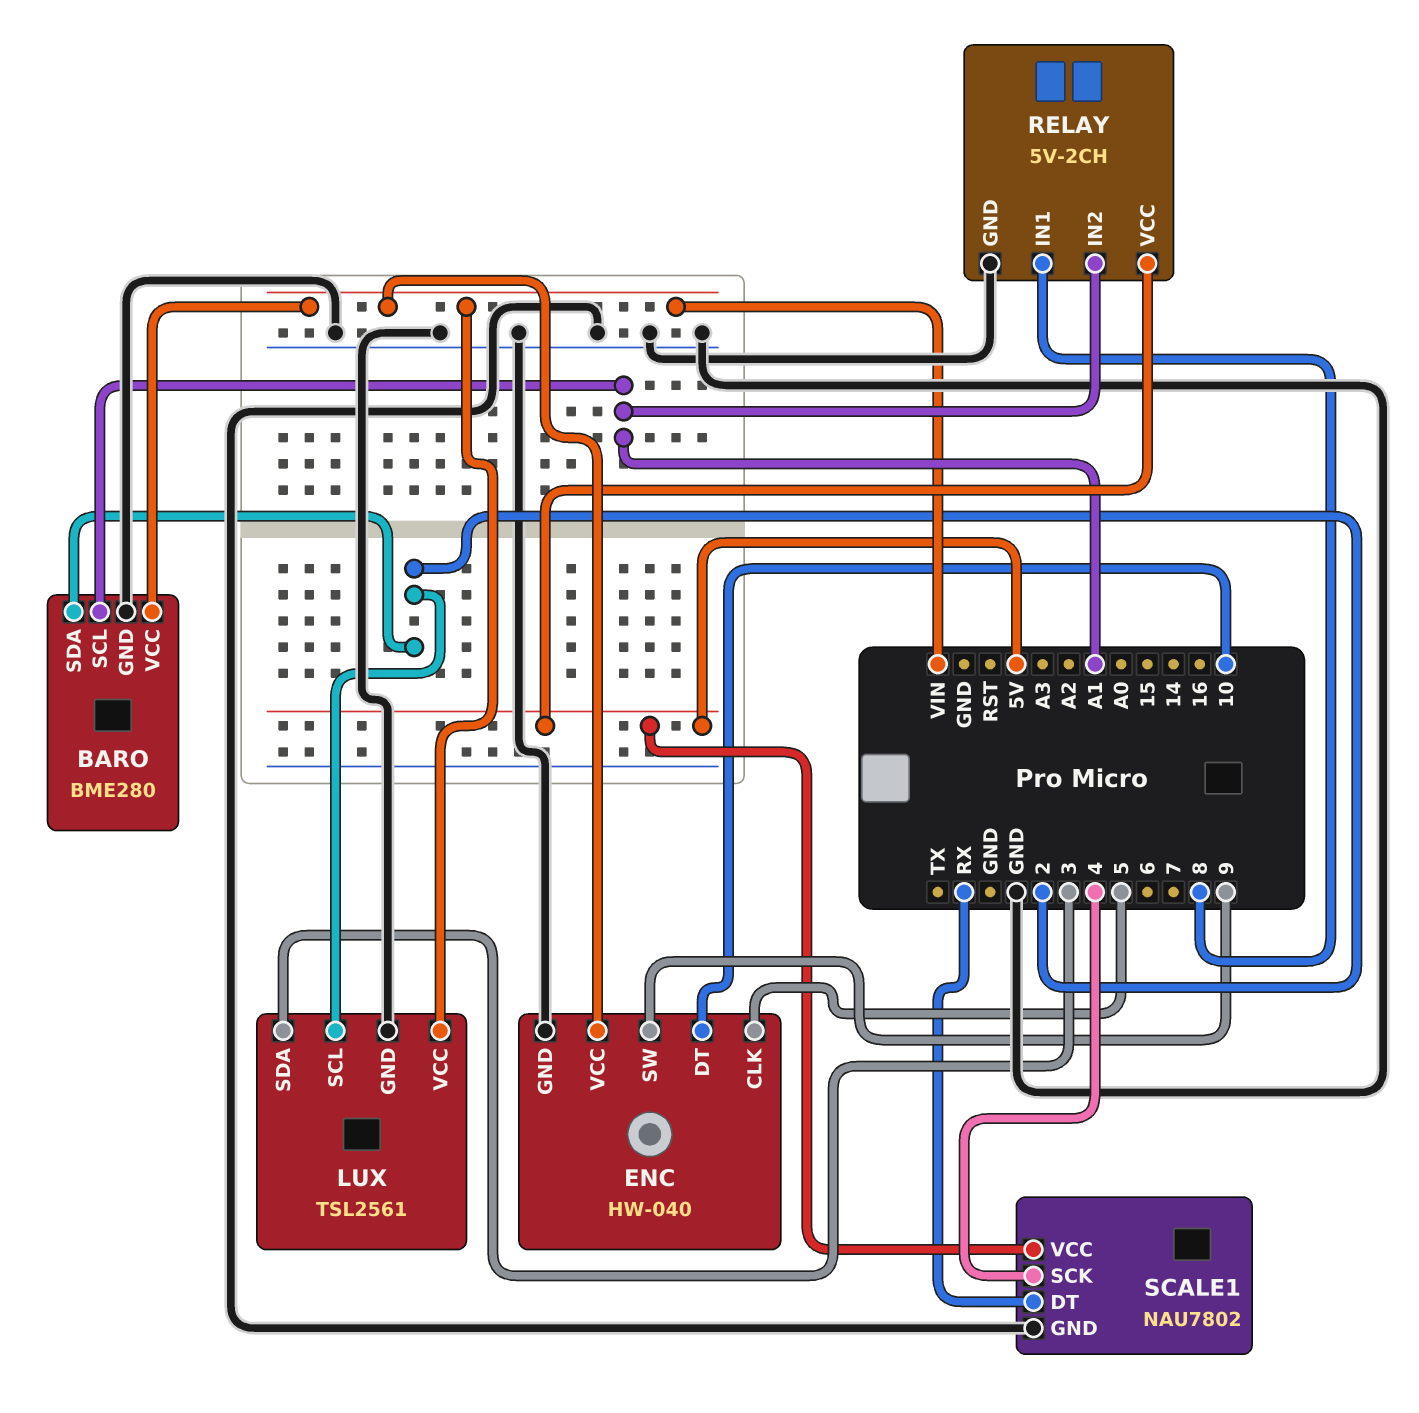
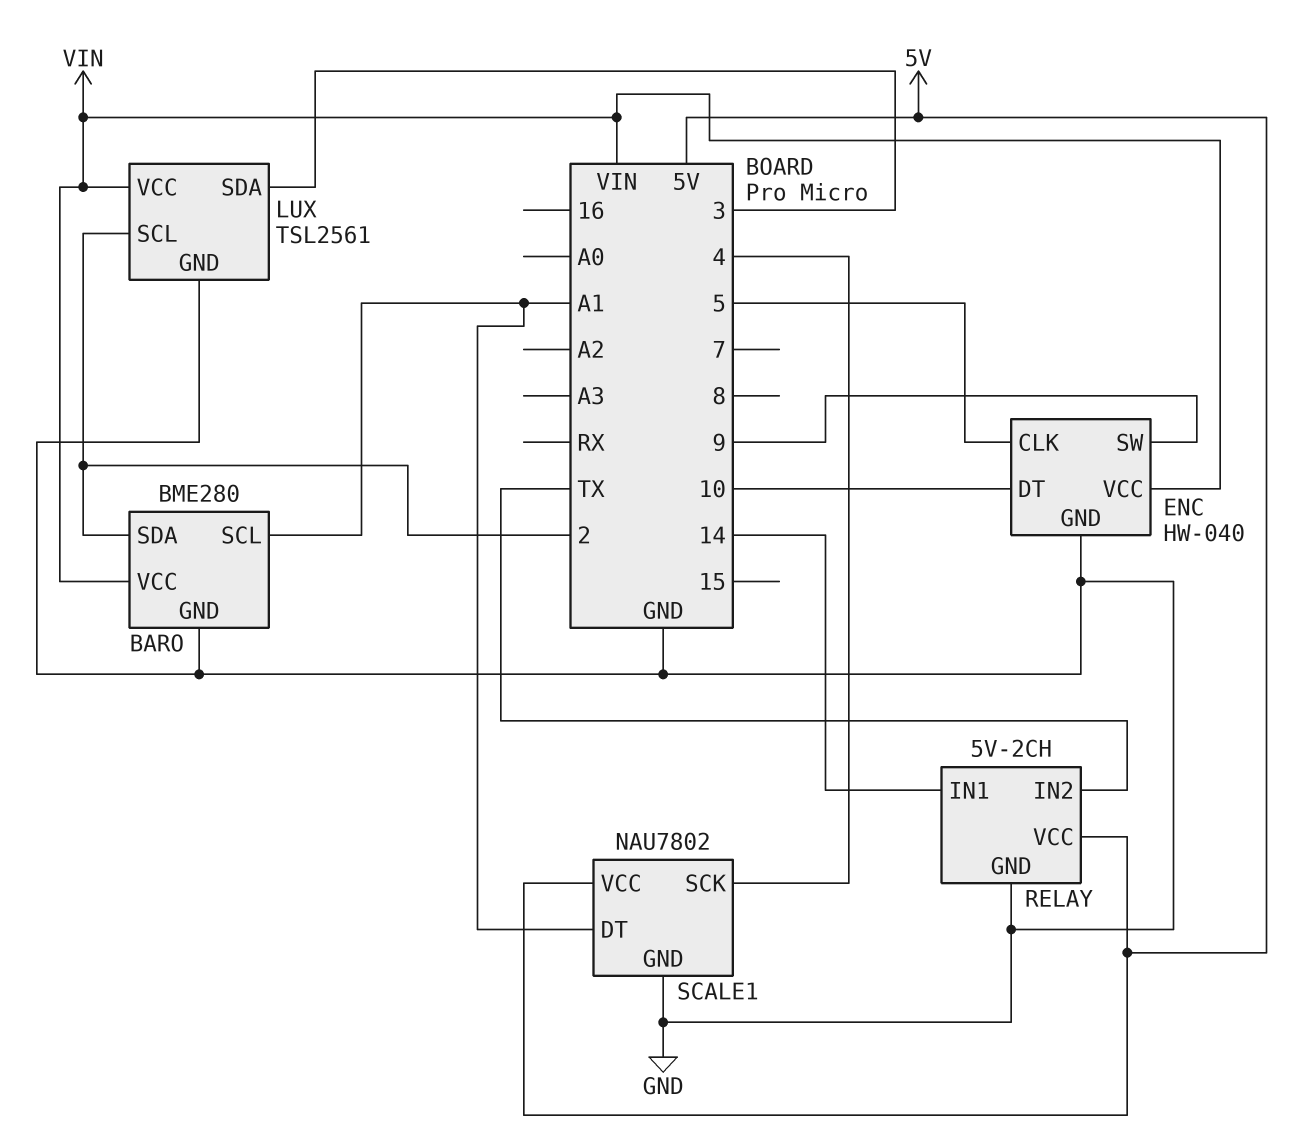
RELAY pin IN1: 8 -> 14
RELAY pin IN2: A1 -> TX
SCALE1 pin DT: RX -> A1

